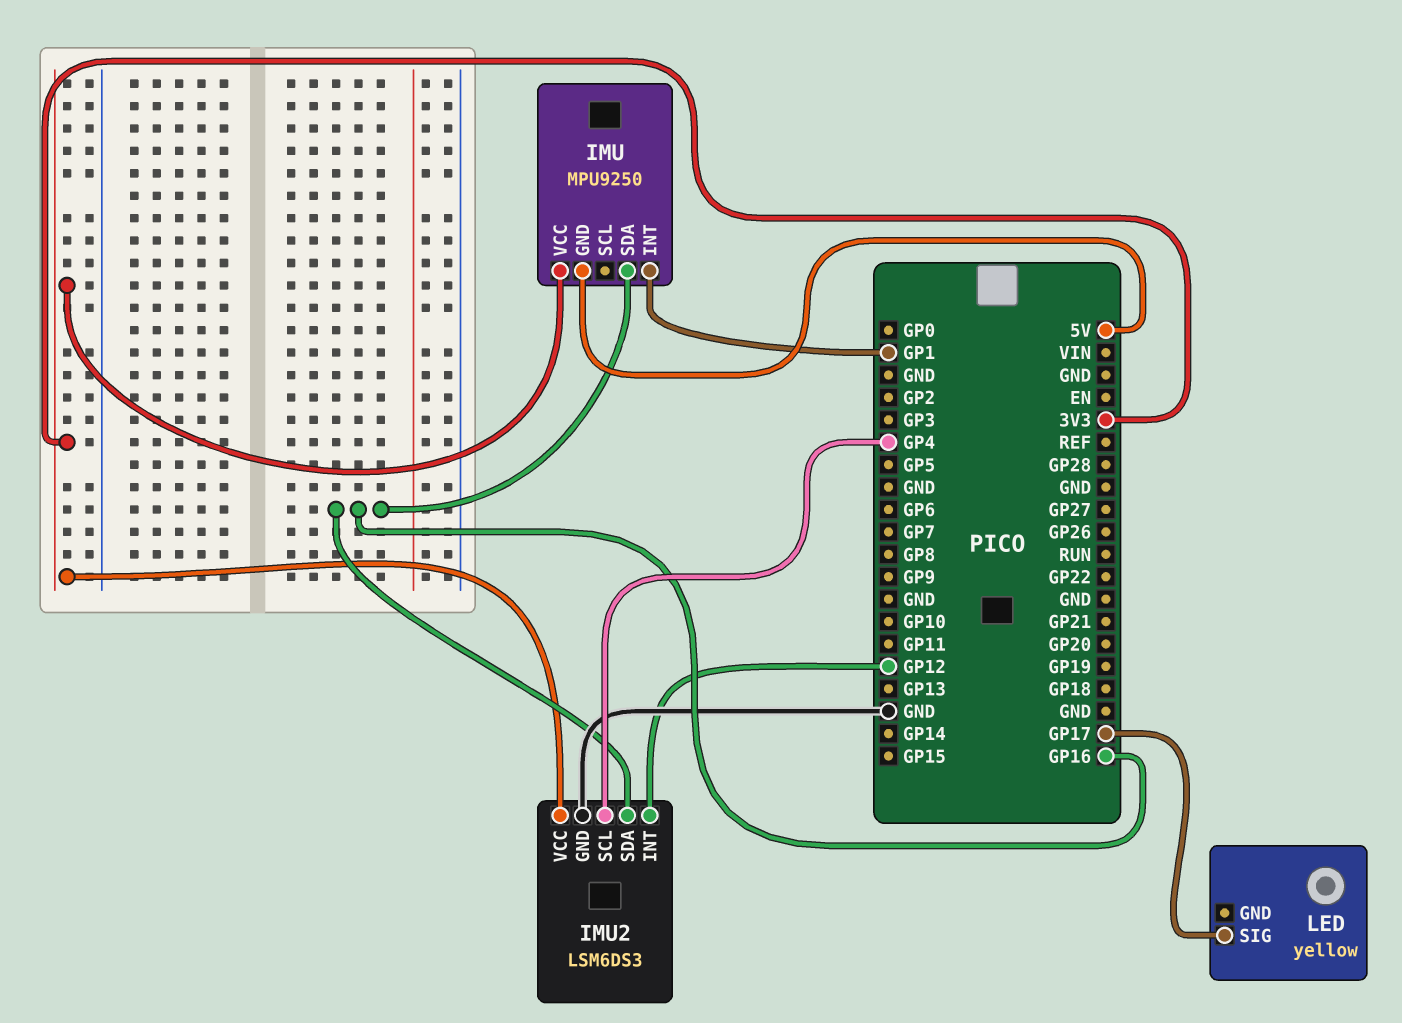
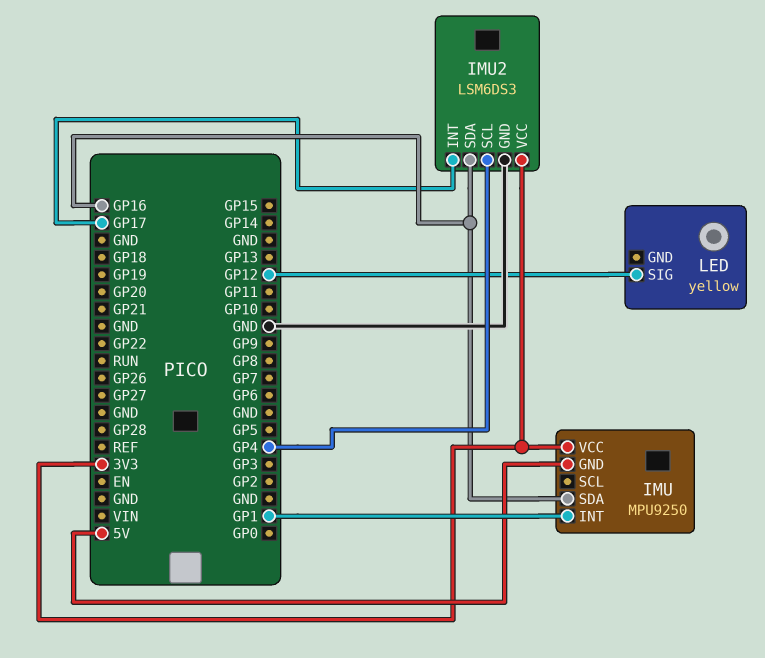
IMU2 pin INT: GP12 -> GP17
LED pin SIG: GP17 -> GP12

